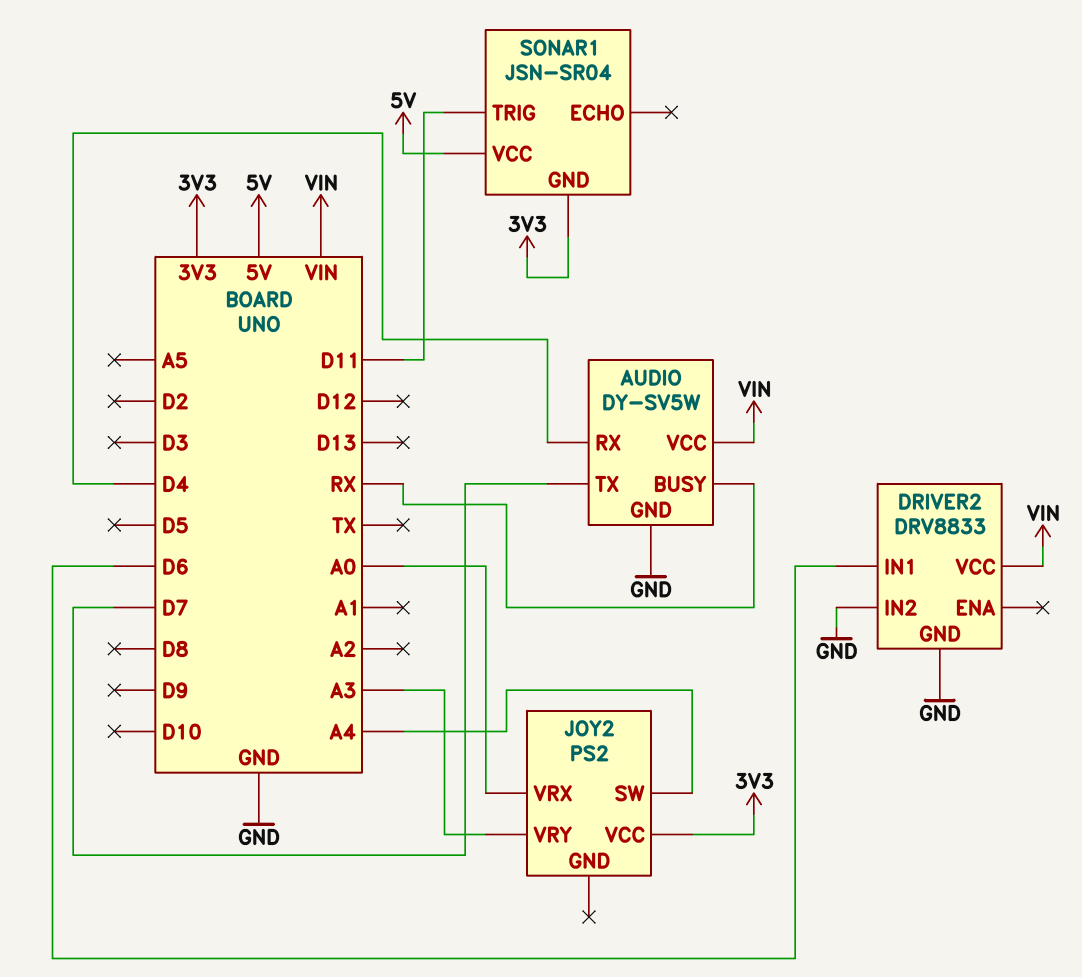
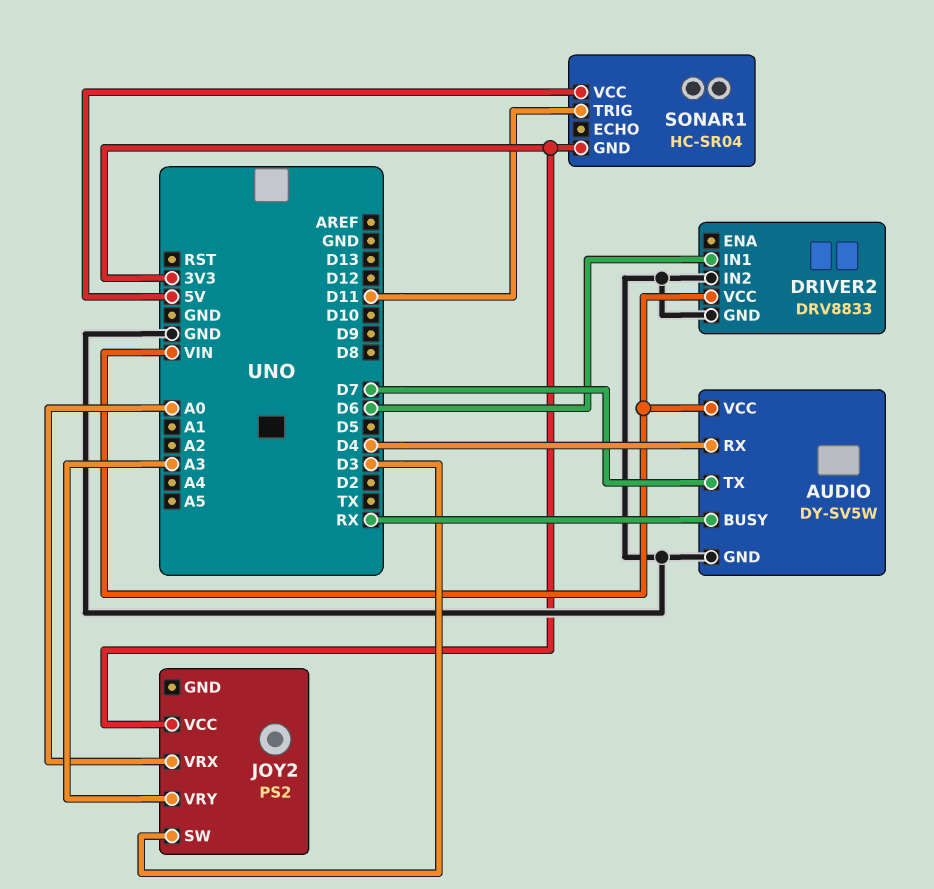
JOY2 pin SW: A4 -> D3
SONAR1: JSN-SR04 -> HC-SR04

